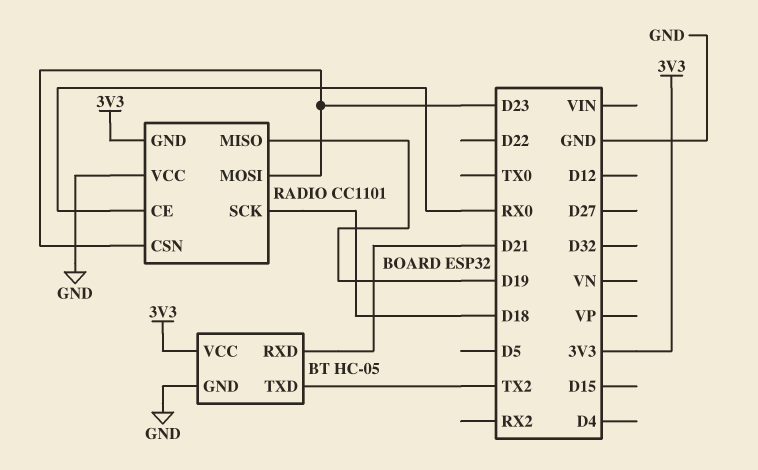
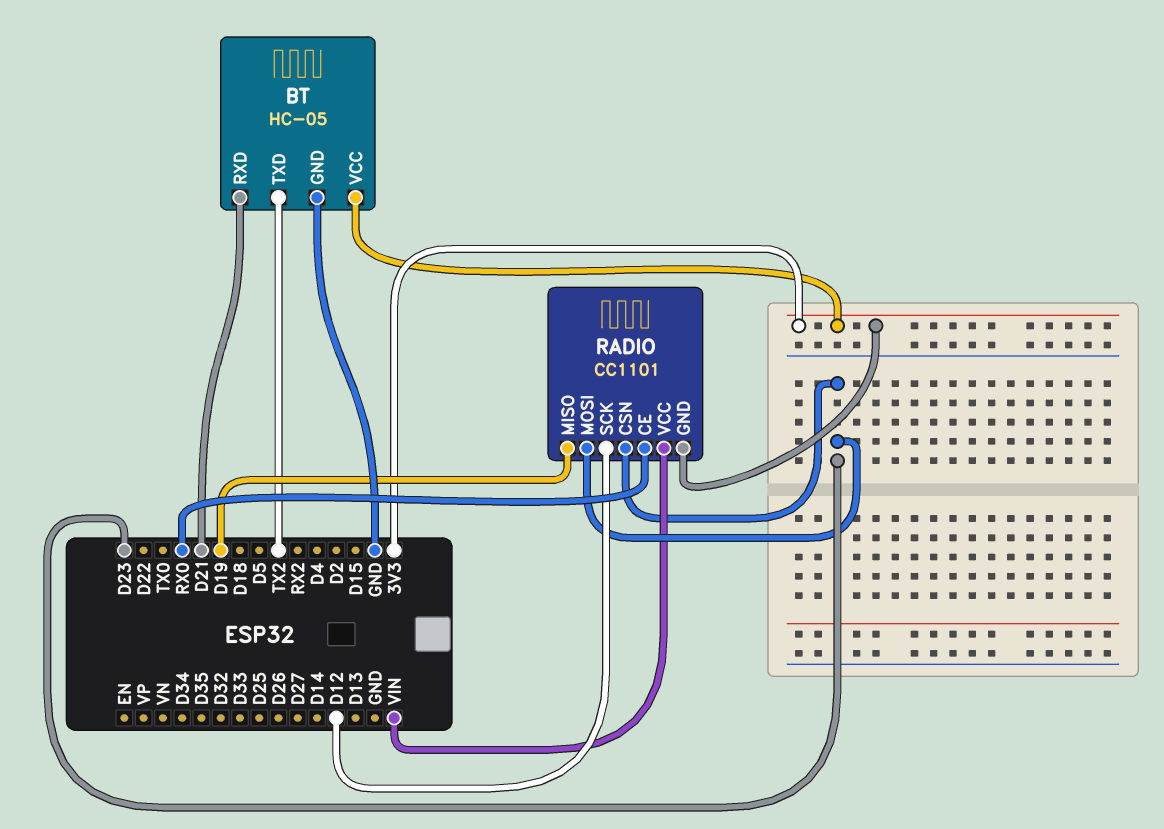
RADIO pin SCK: D18 -> D12
RADIO pin VCC: GND -> VIN

